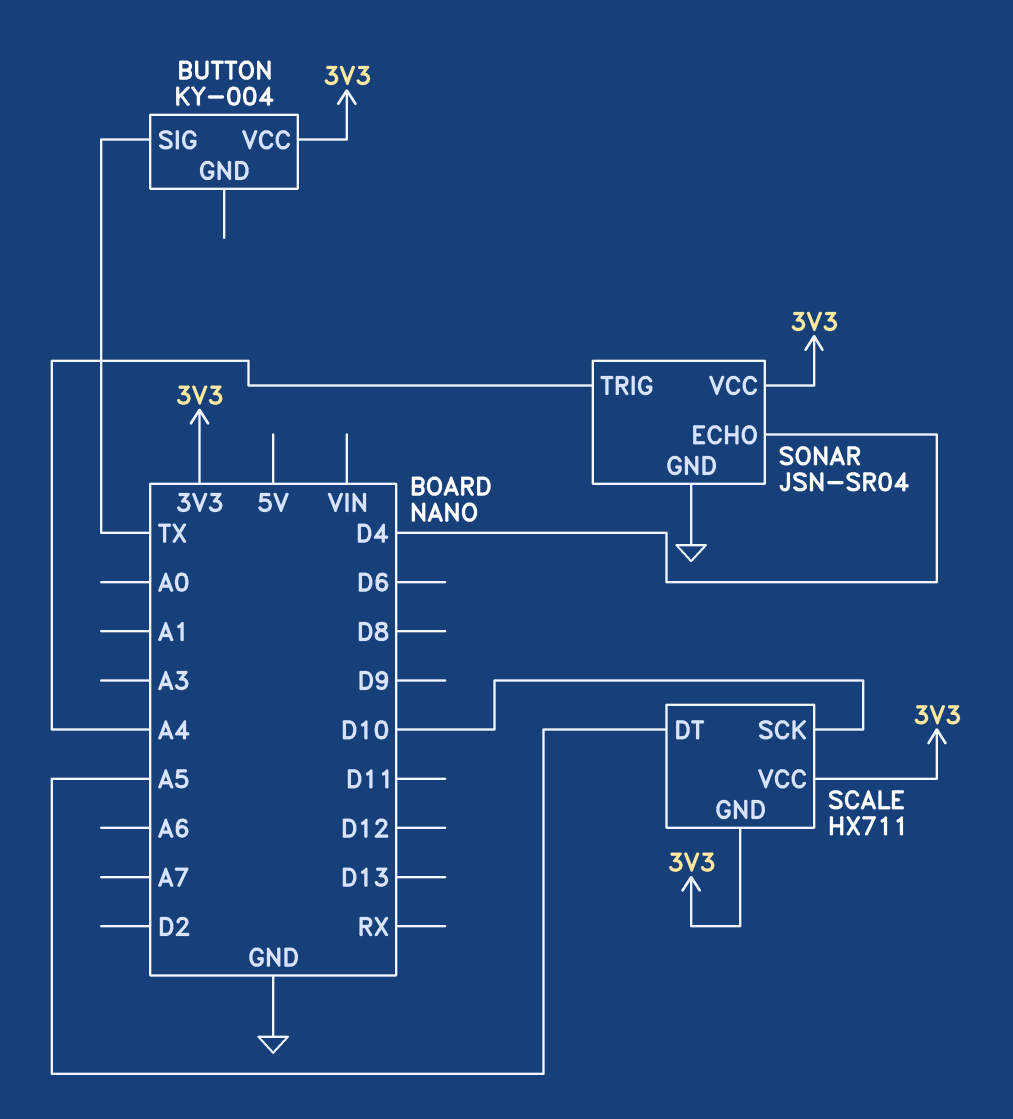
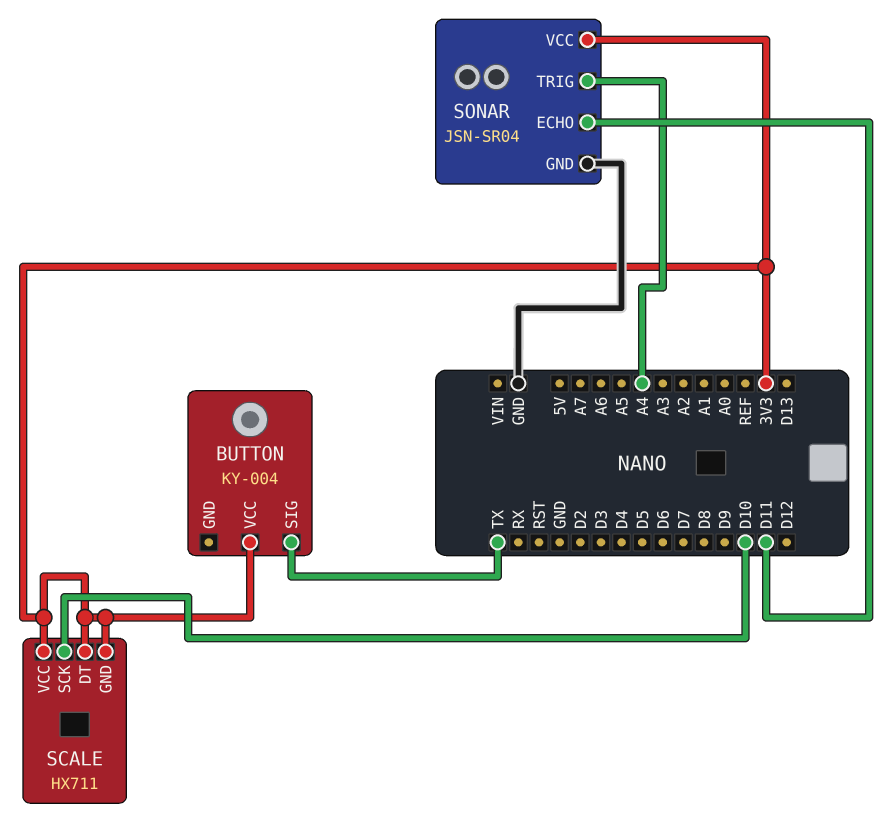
SCALE pin DT: A5 -> 3V3
SONAR pin ECHO: D4 -> D11

